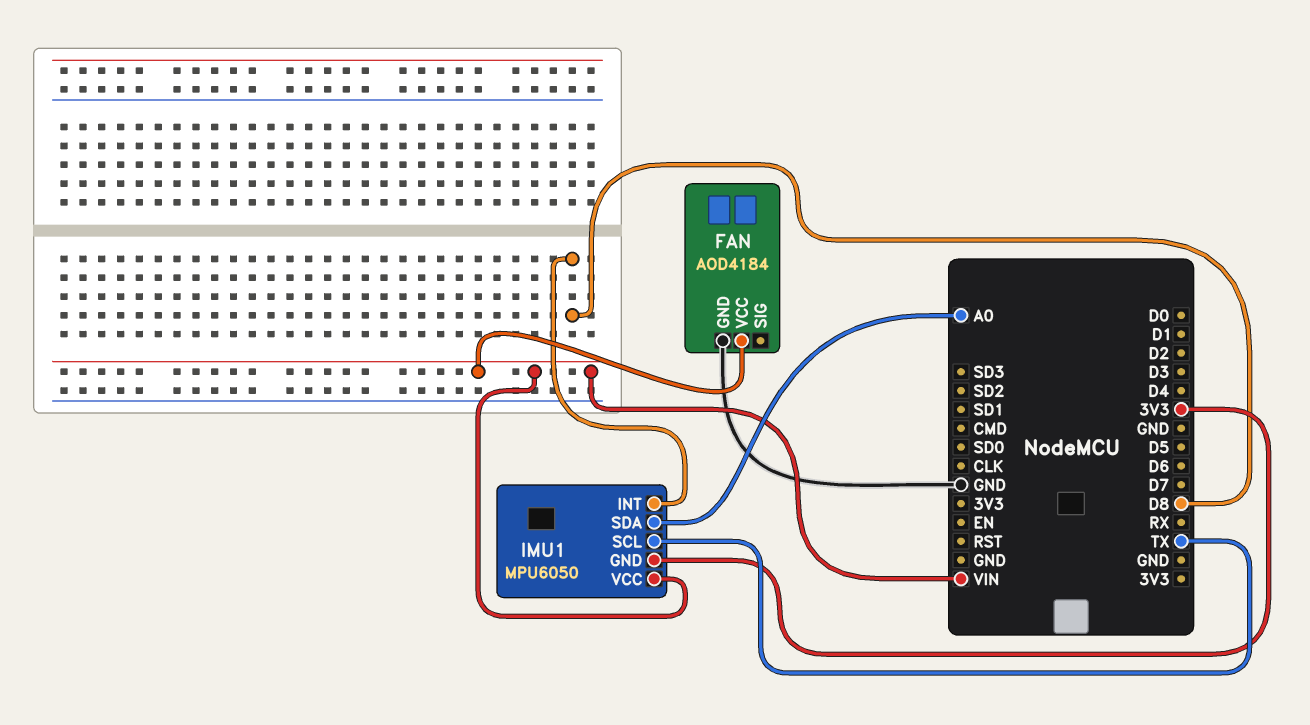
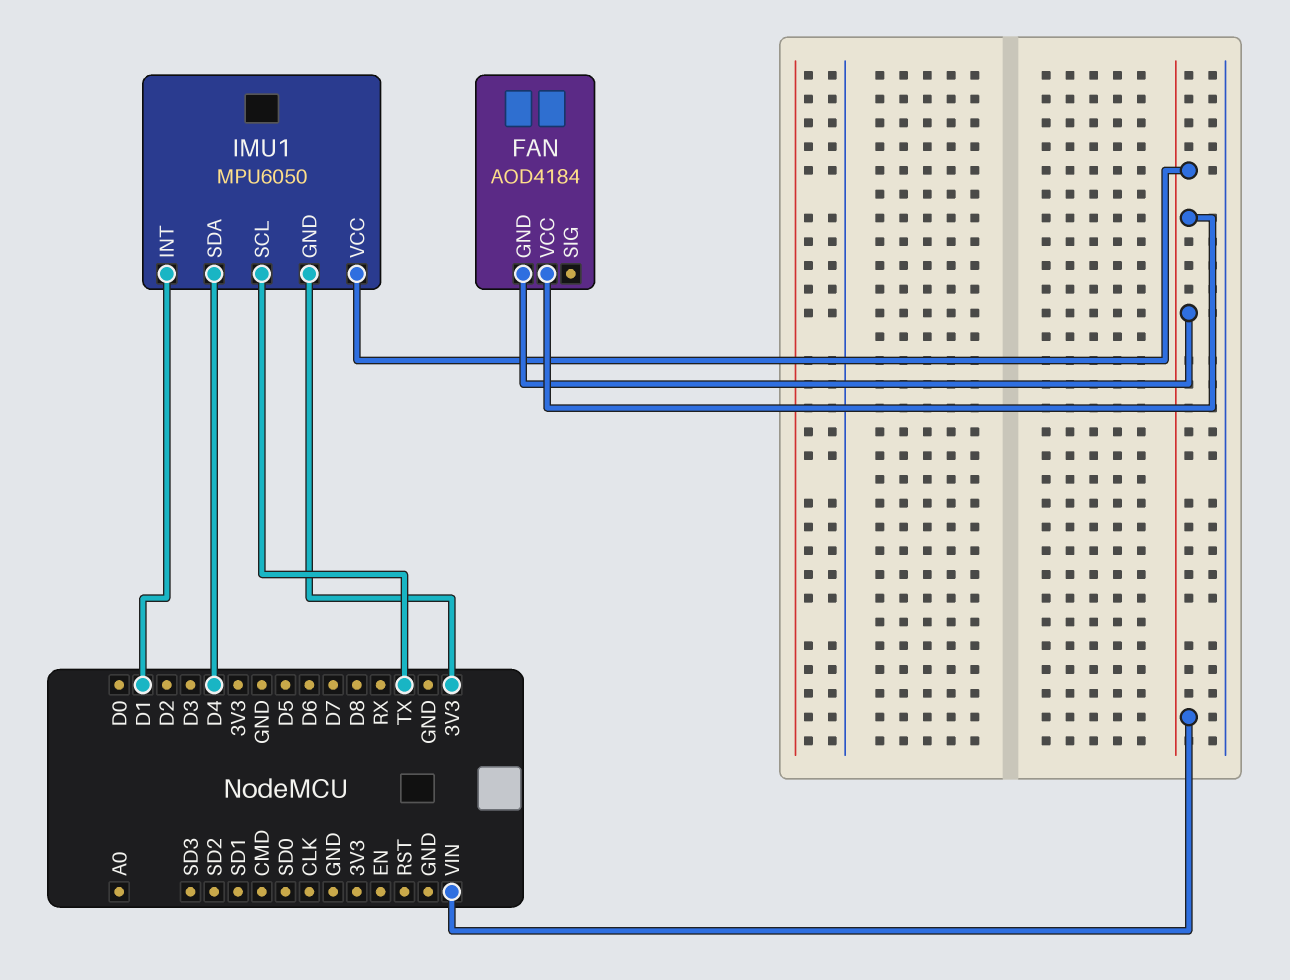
FAN pin GND: GND -> VIN
IMU1 pin INT: D8 -> D1
IMU1 pin SDA: A0 -> D4

